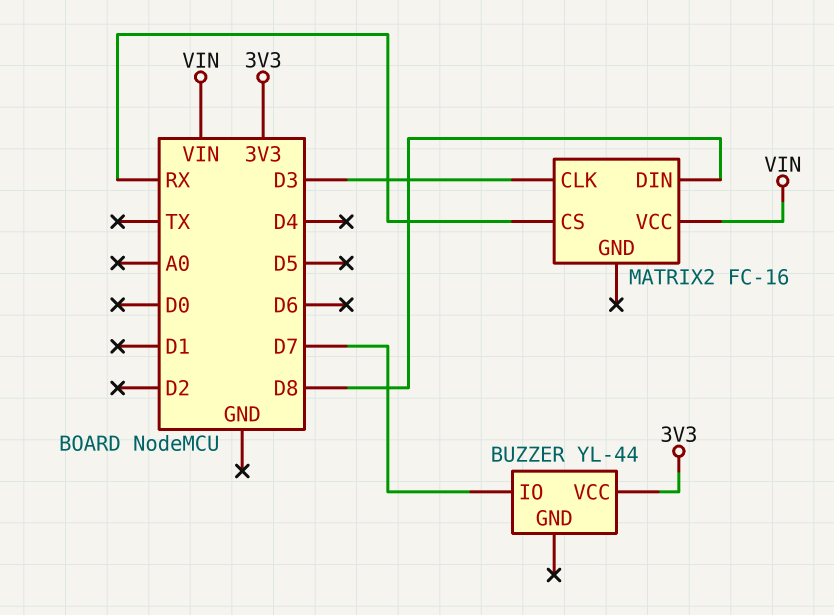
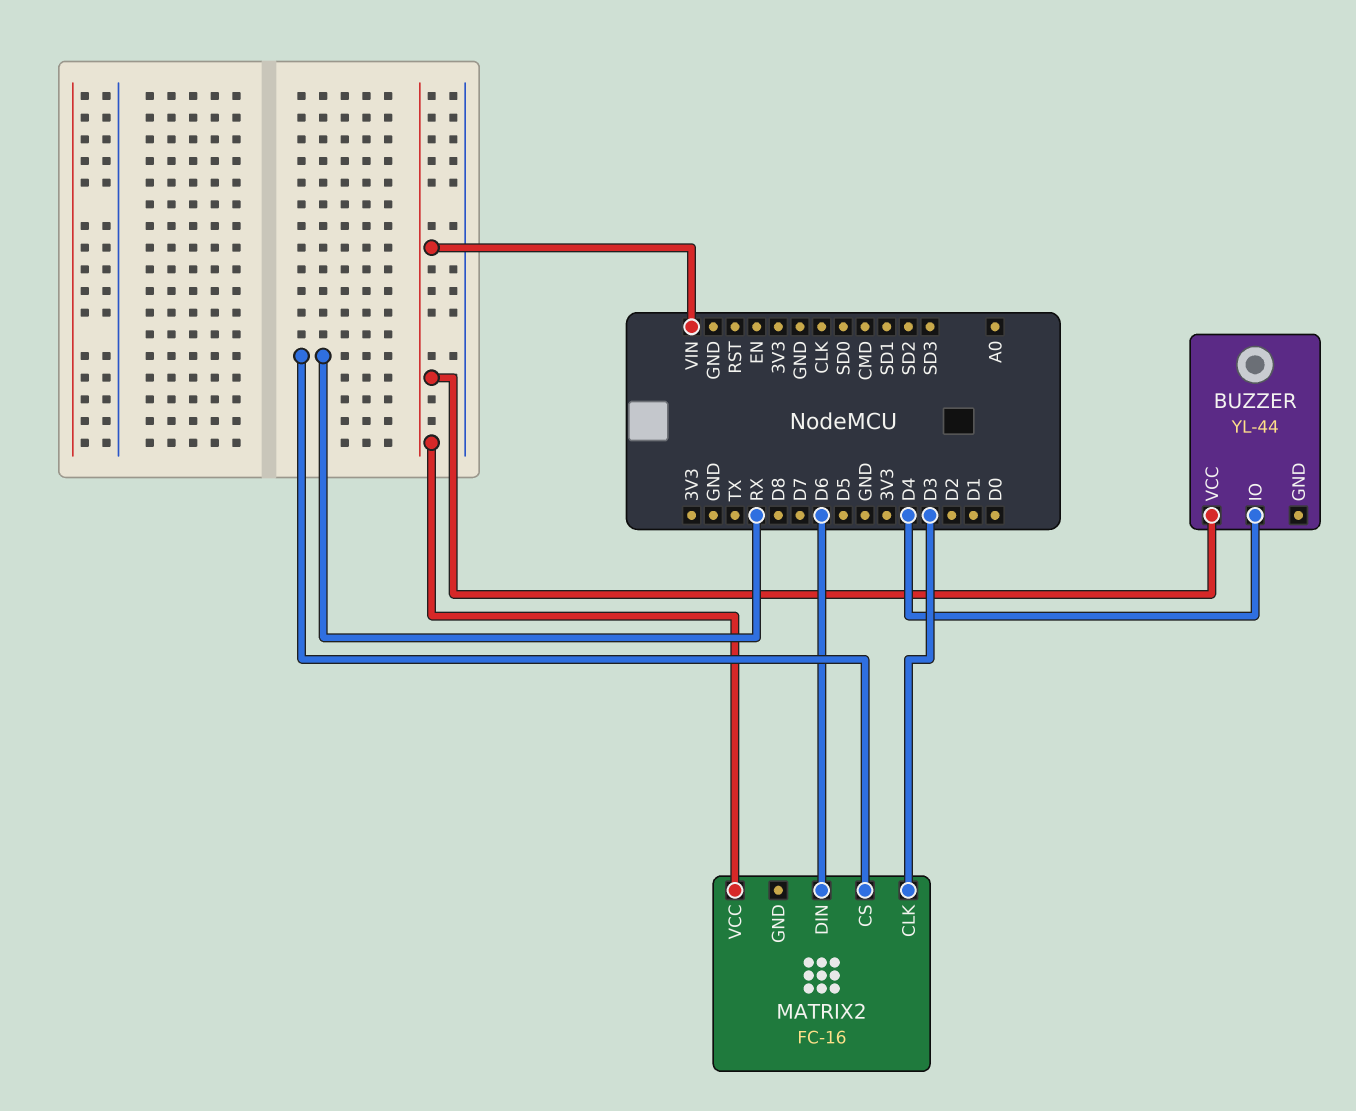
BUZZER pin IO: D7 -> D4
BUZZER pin VCC: 3V3 -> VIN
MATRIX2 pin DIN: D8 -> D6

